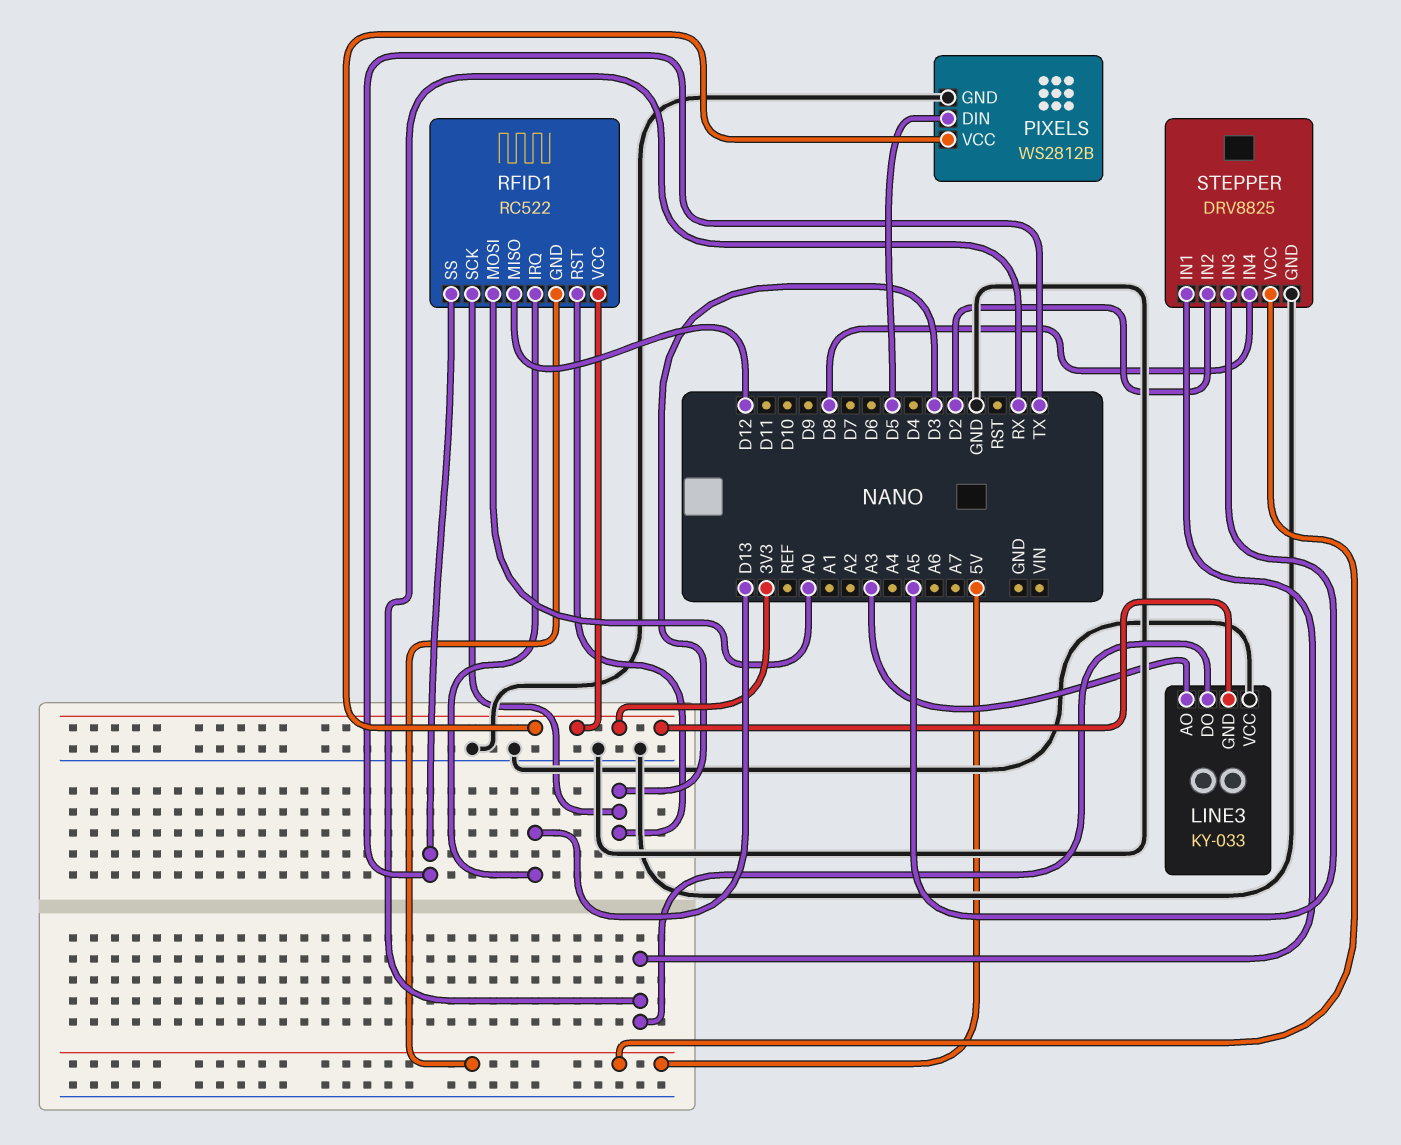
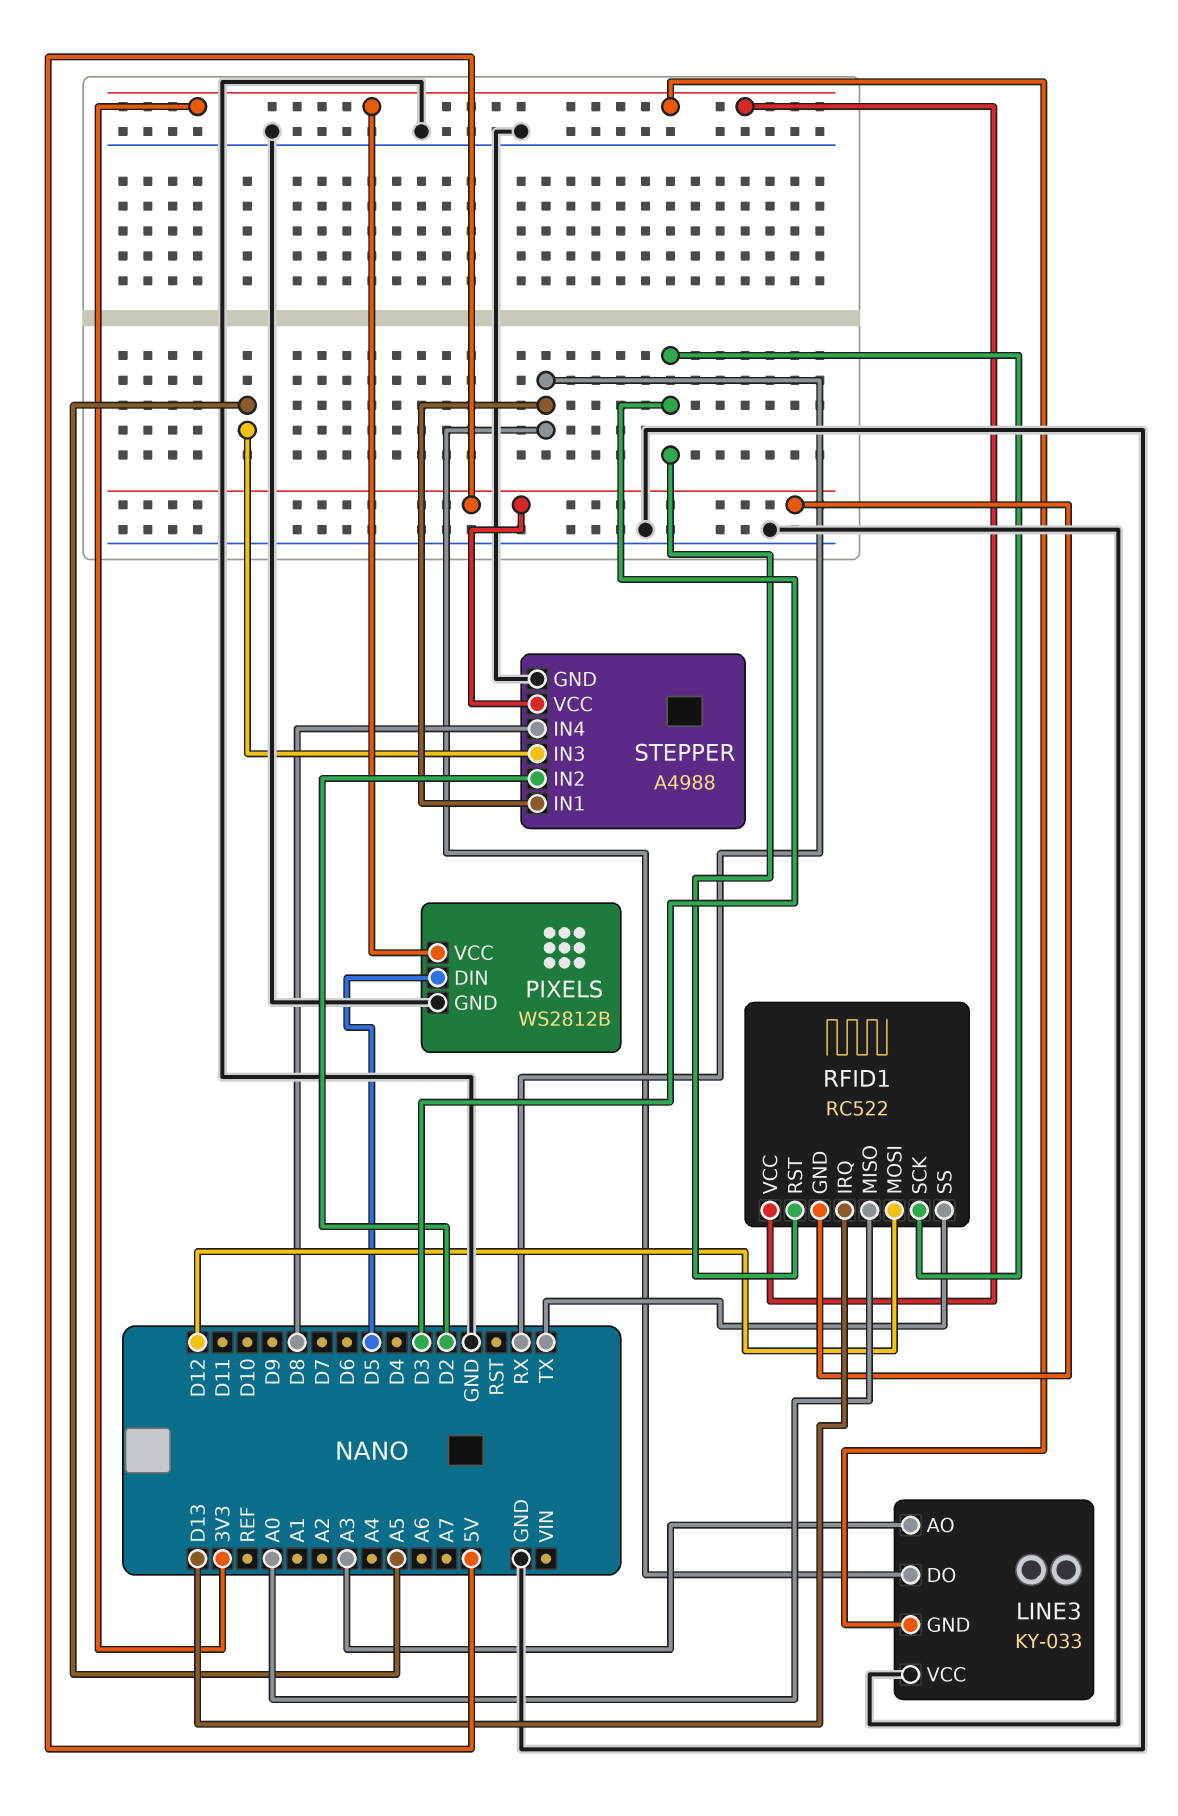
RFID1 pin MISO: D12 -> A0
RFID1 pin MOSI: A0 -> D12
STEPPER: DRV8825 -> A4988

